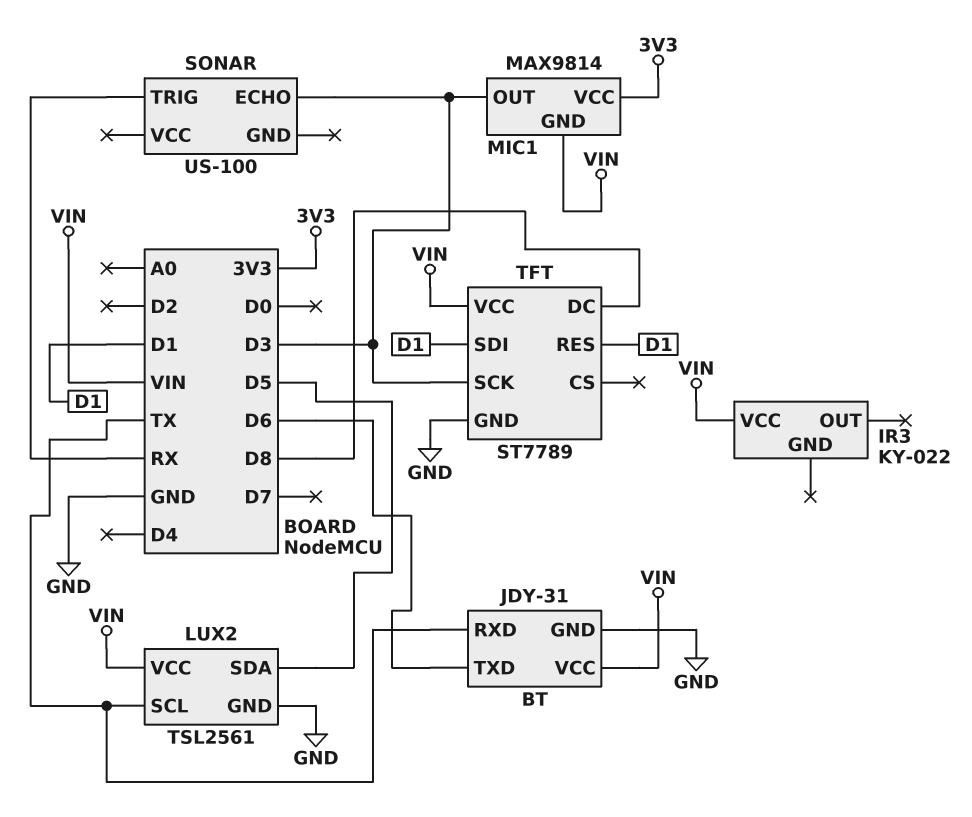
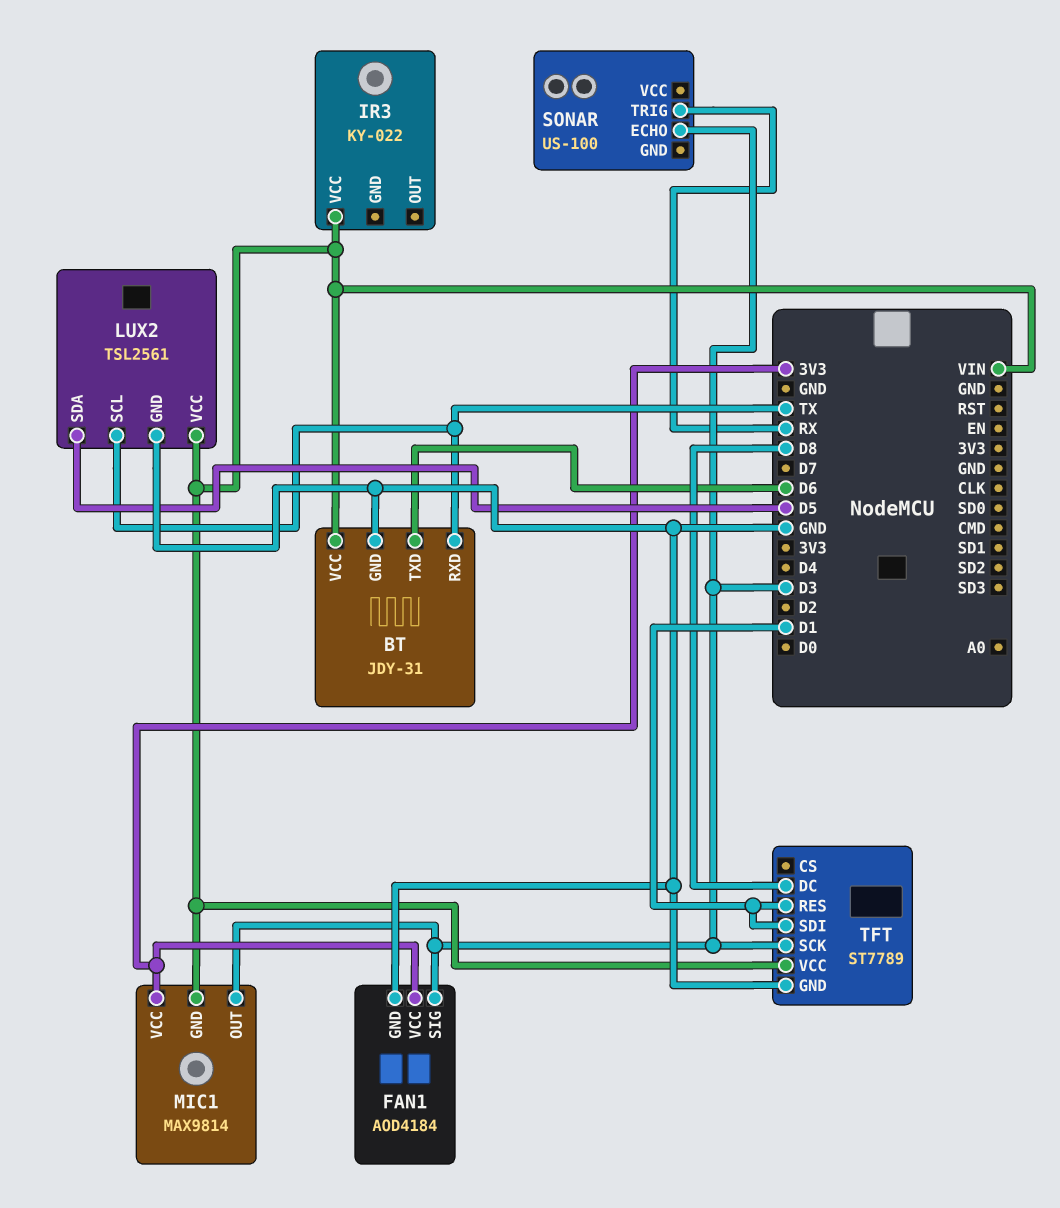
FAN1: none -> AOD4184
FAN1 pin GND: none -> GND
FAN1 pin SIG: none -> D3
FAN1 pin VCC: none -> 3V3

